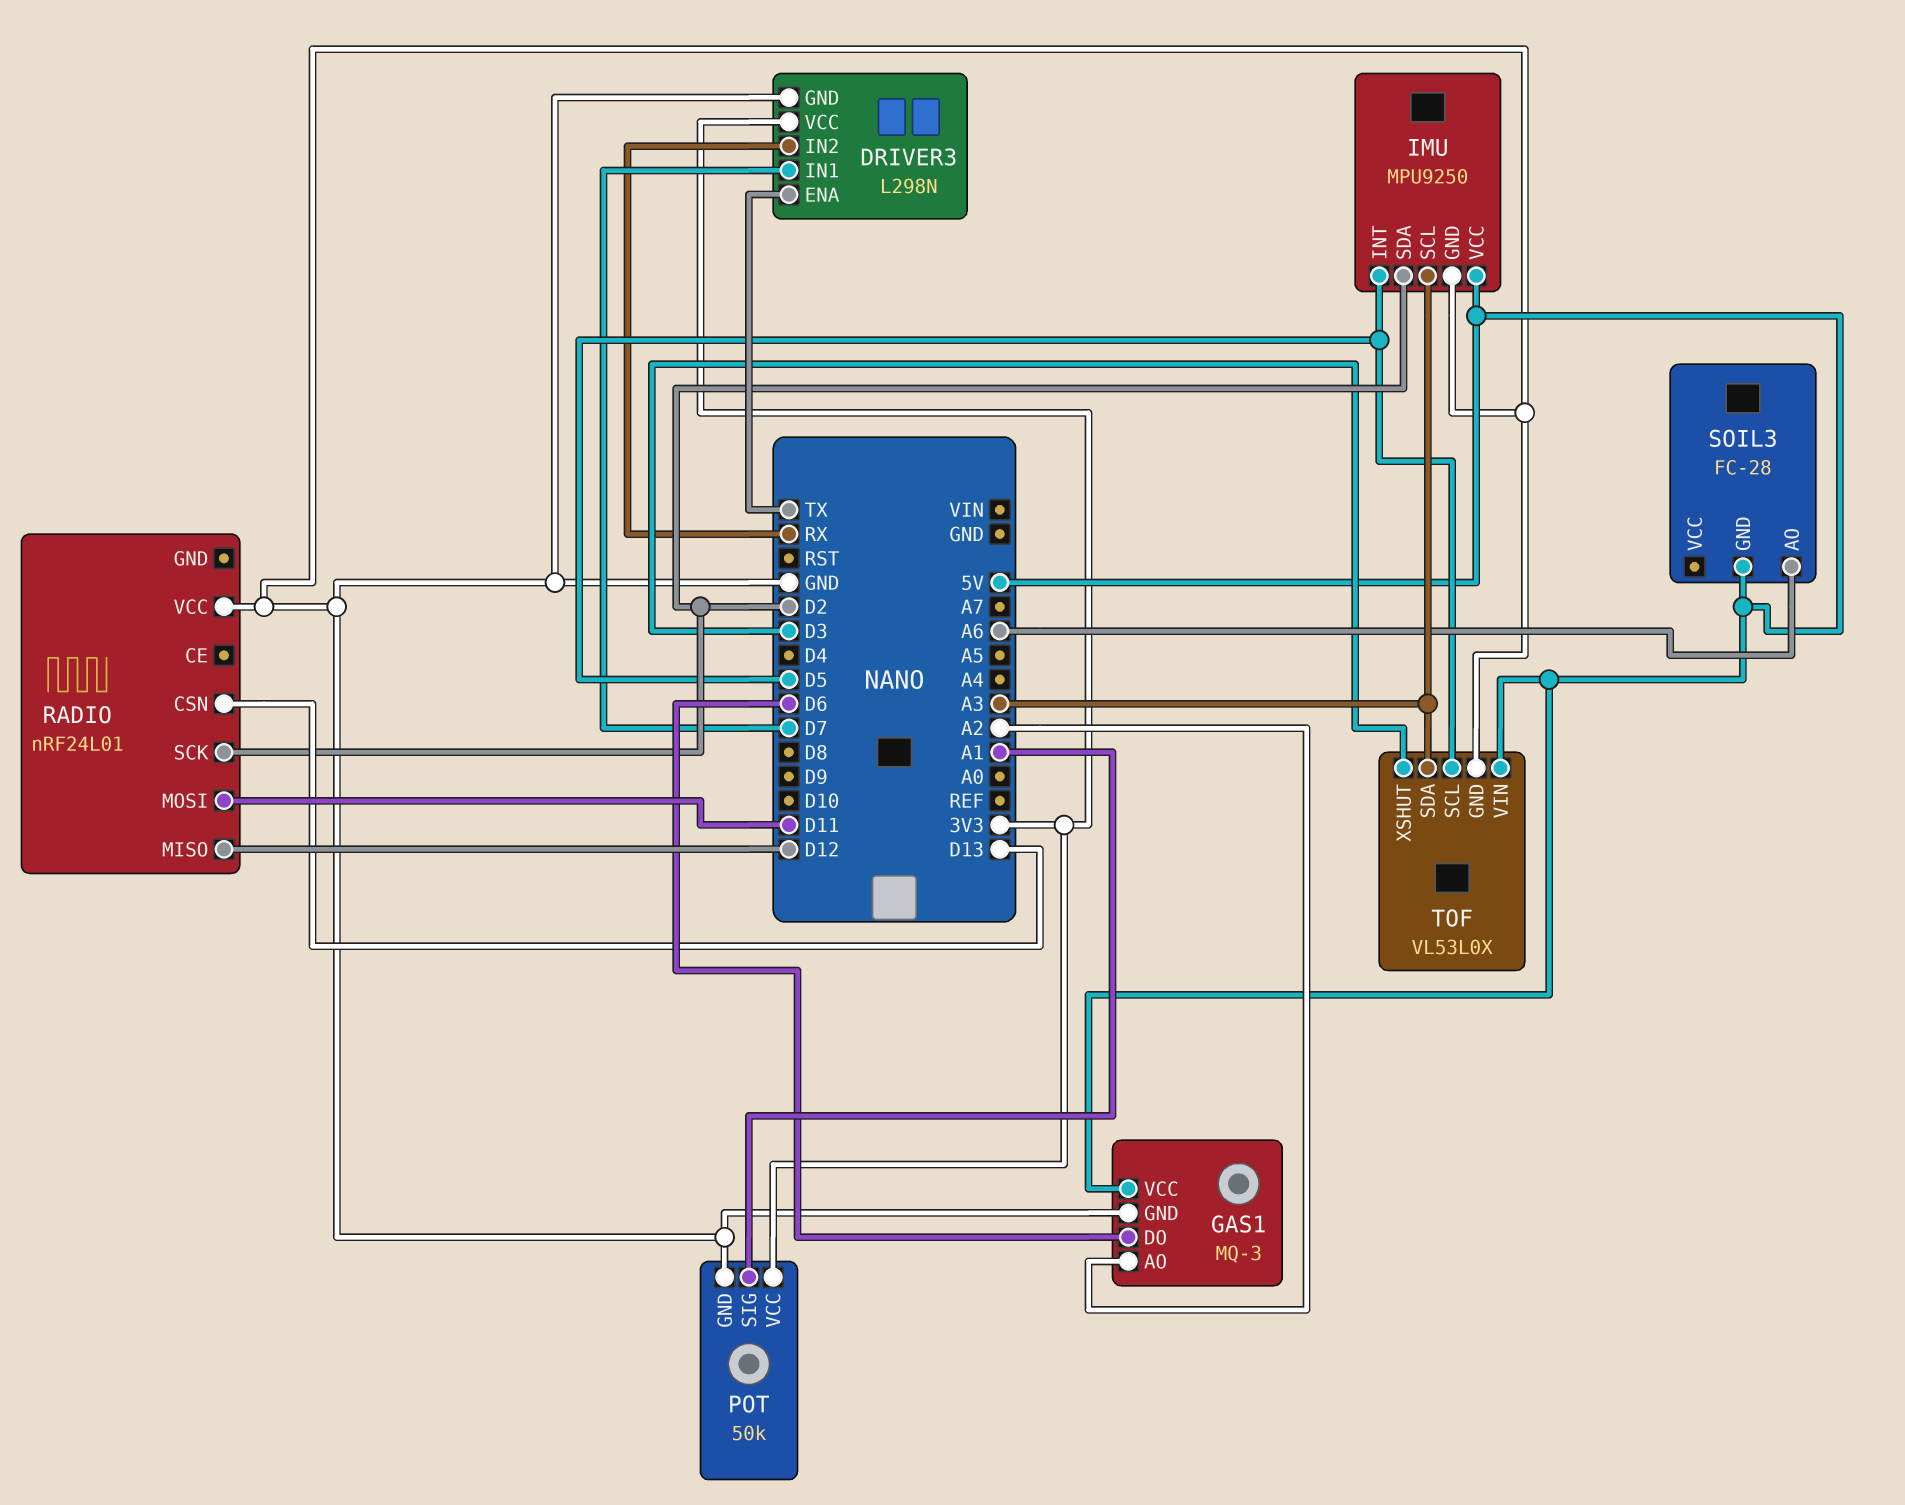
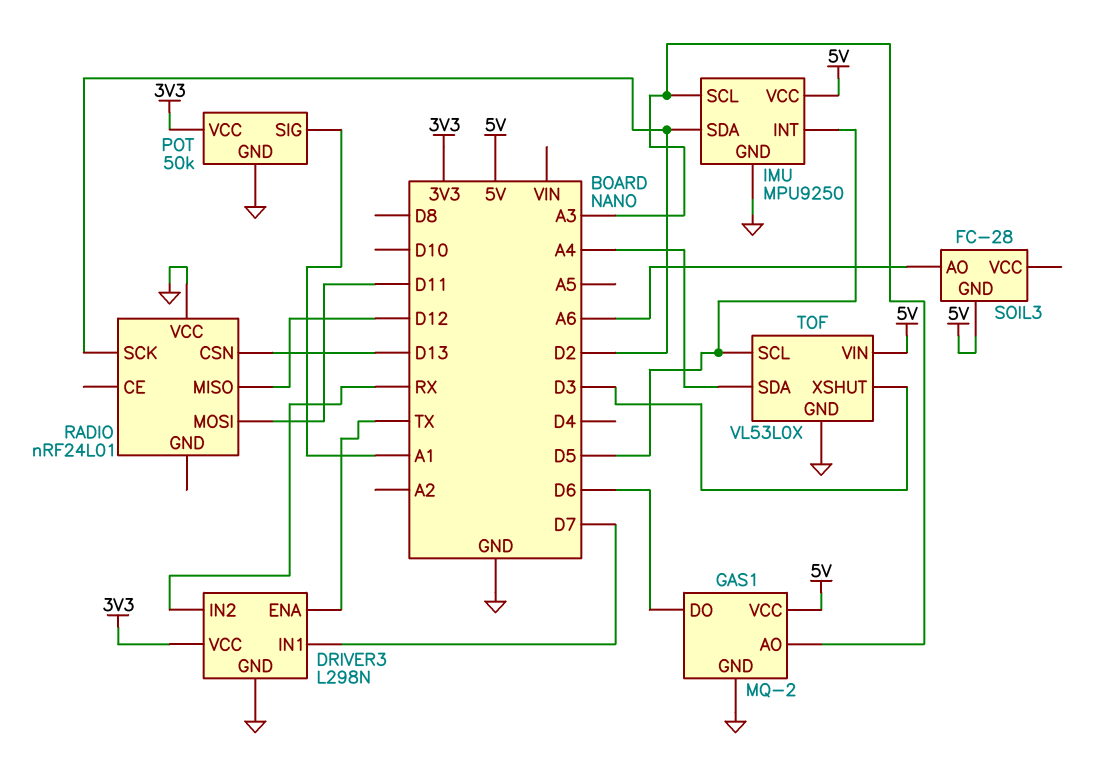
GAS1: MQ-3 -> MQ-2
GAS1 pin AO: A2 -> A3
TOF pin SDA: A3 -> A4

